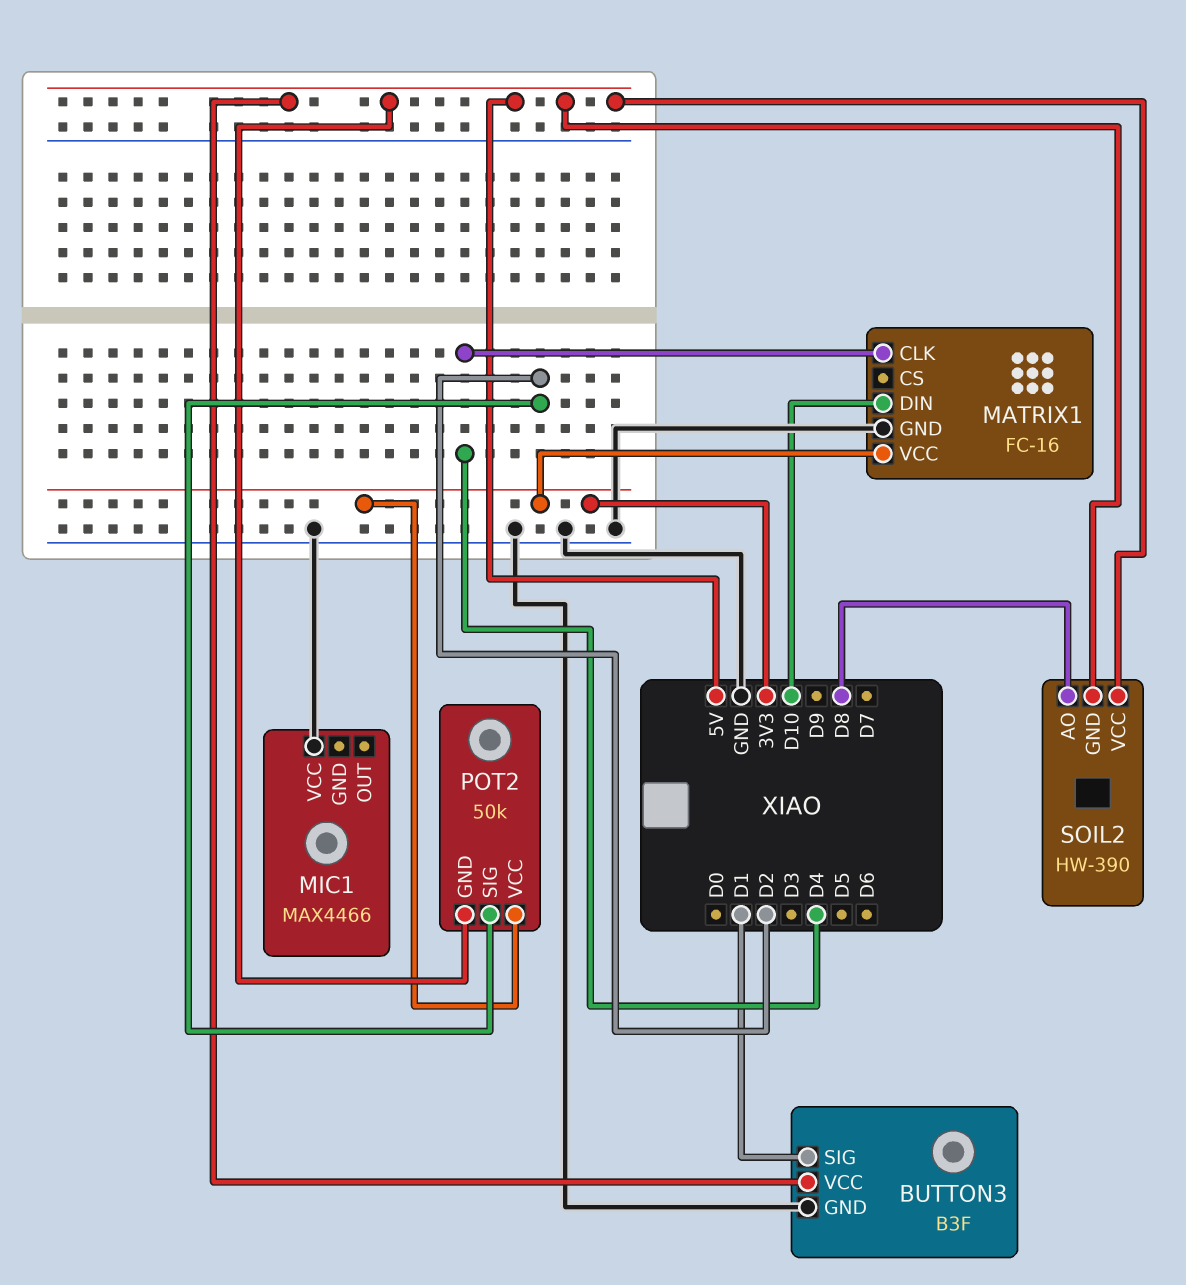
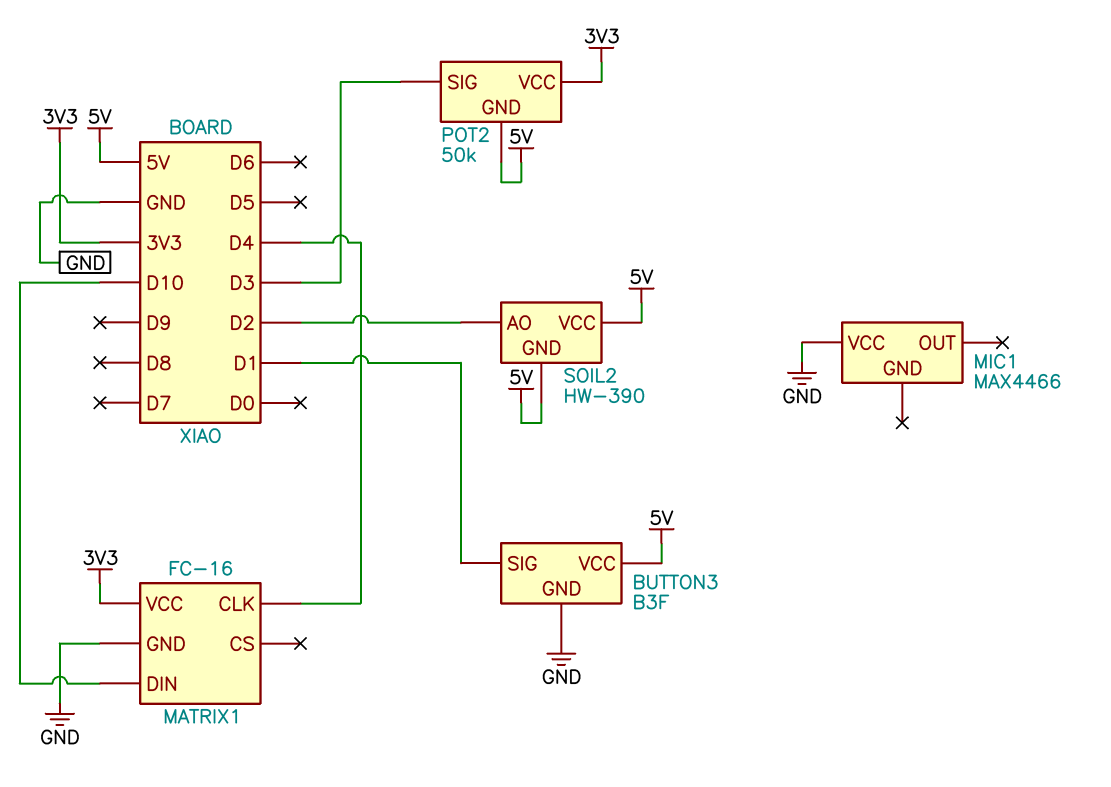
POT2 pin SIG: D2 -> D3
SOIL2 pin AO: D8 -> D2

